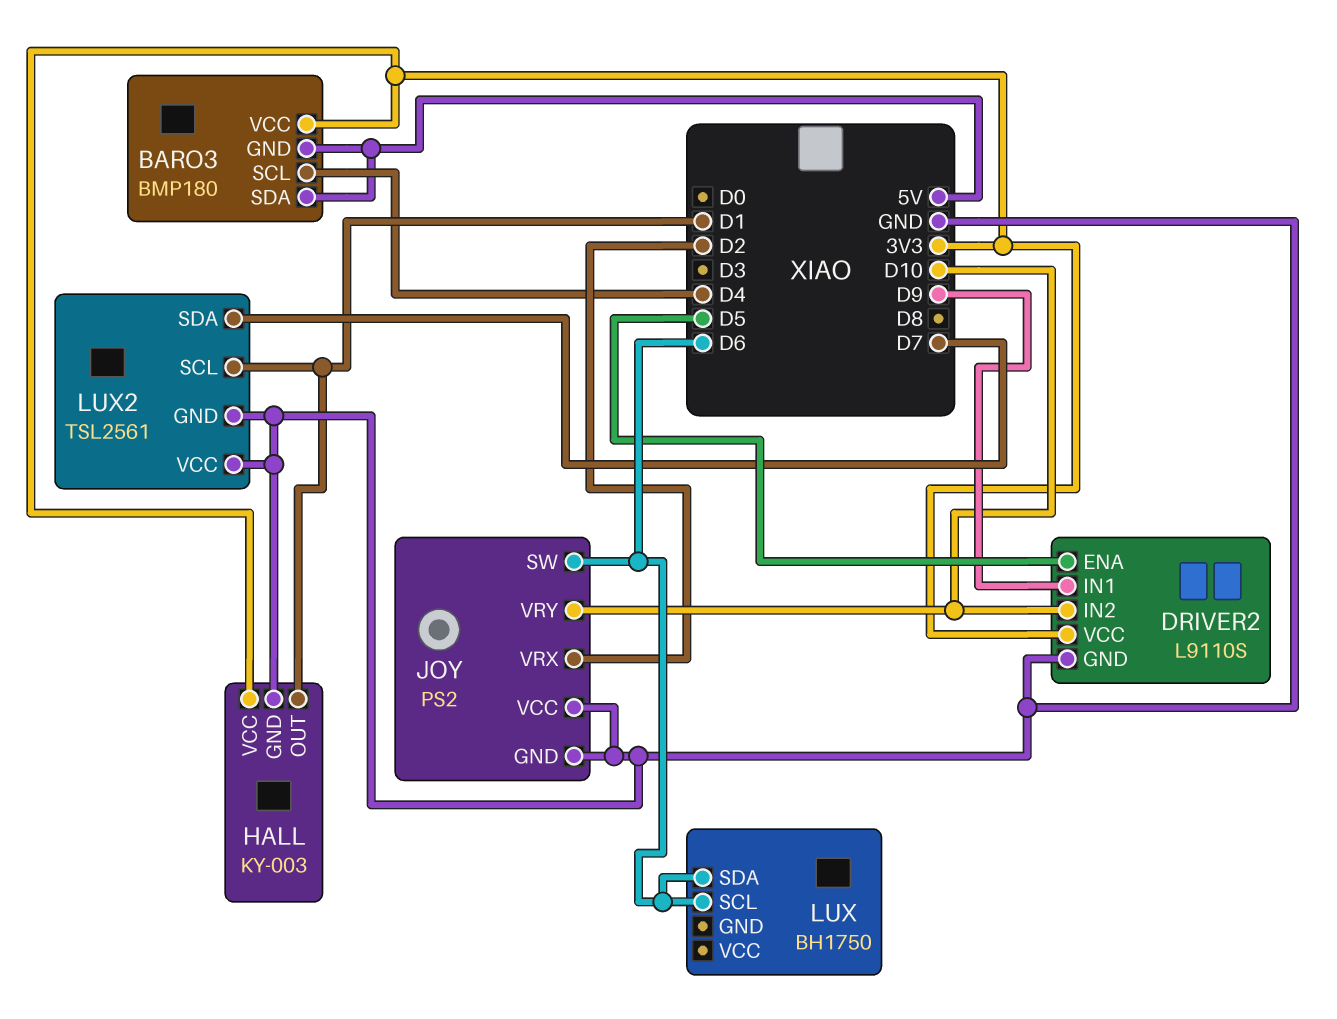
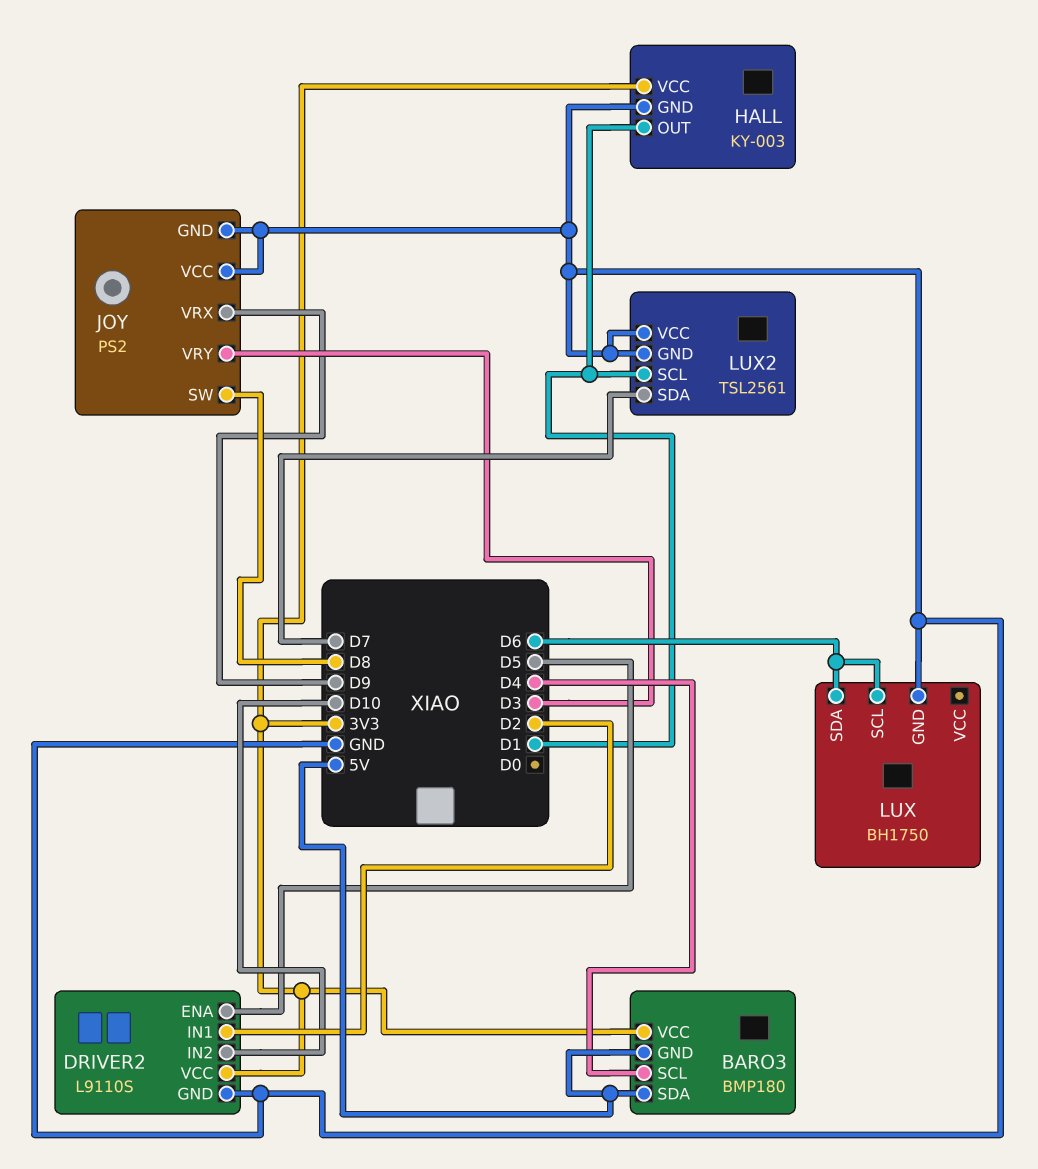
DRIVER2 pin IN1: D9 -> D2
JOY pin SW: D6 -> D8
JOY pin VRX: D2 -> D9
JOY pin VRY: D10 -> D3
LUX pin GND: none -> GND

